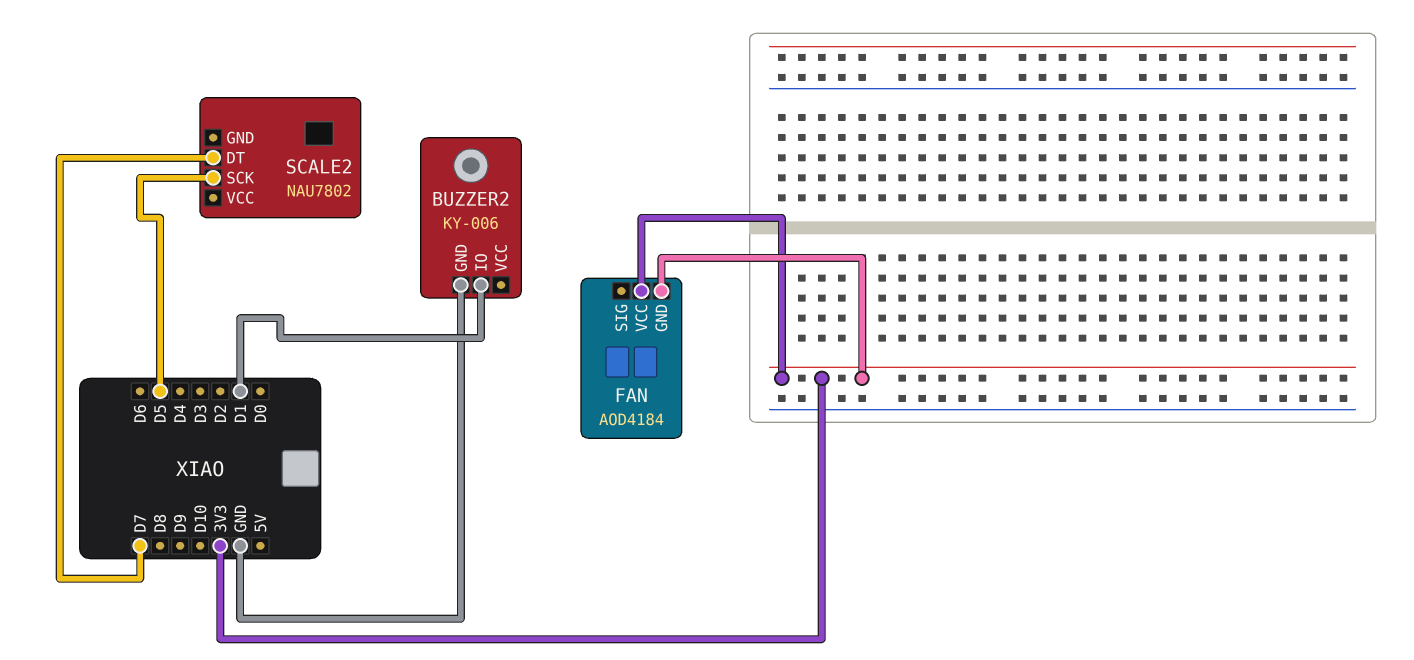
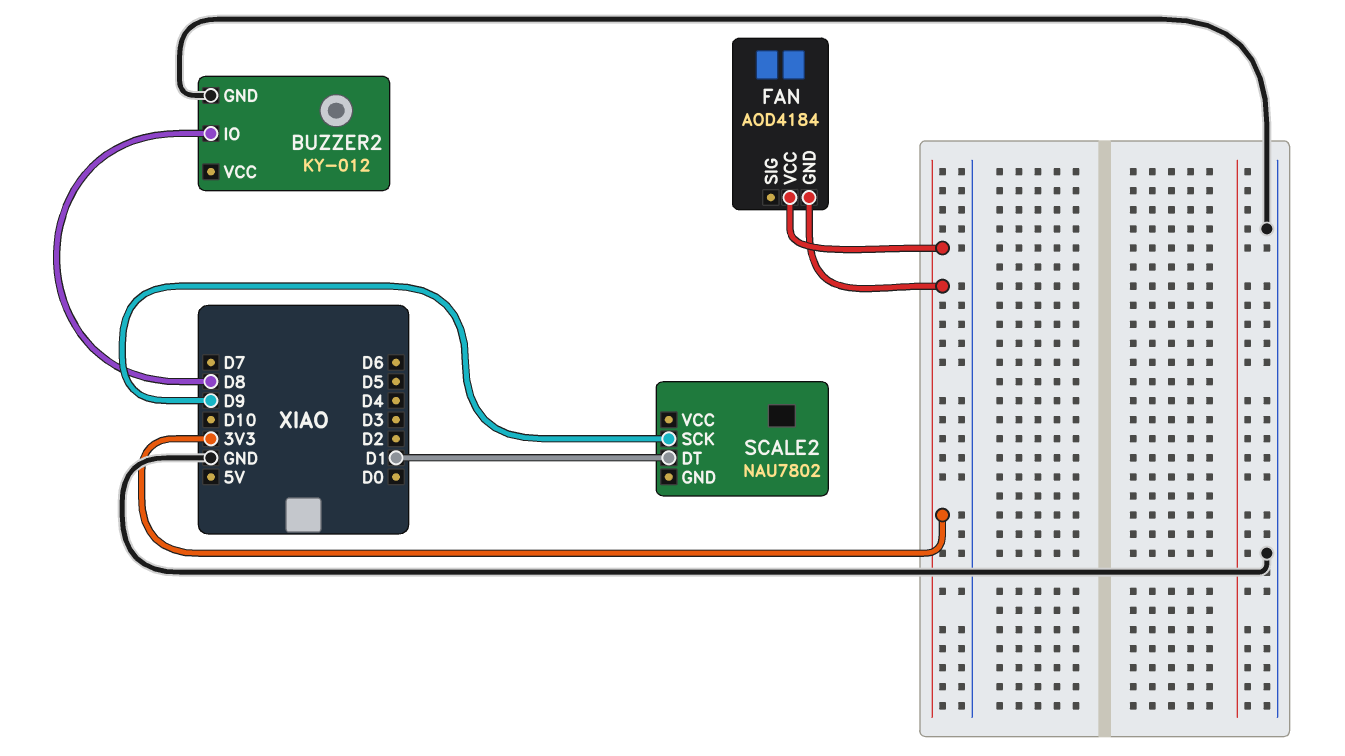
BUZZER2: KY-006 -> KY-012
BUZZER2 pin IO: D1 -> D8
SCALE2 pin DT: D7 -> D1
SCALE2 pin SCK: D5 -> D9

